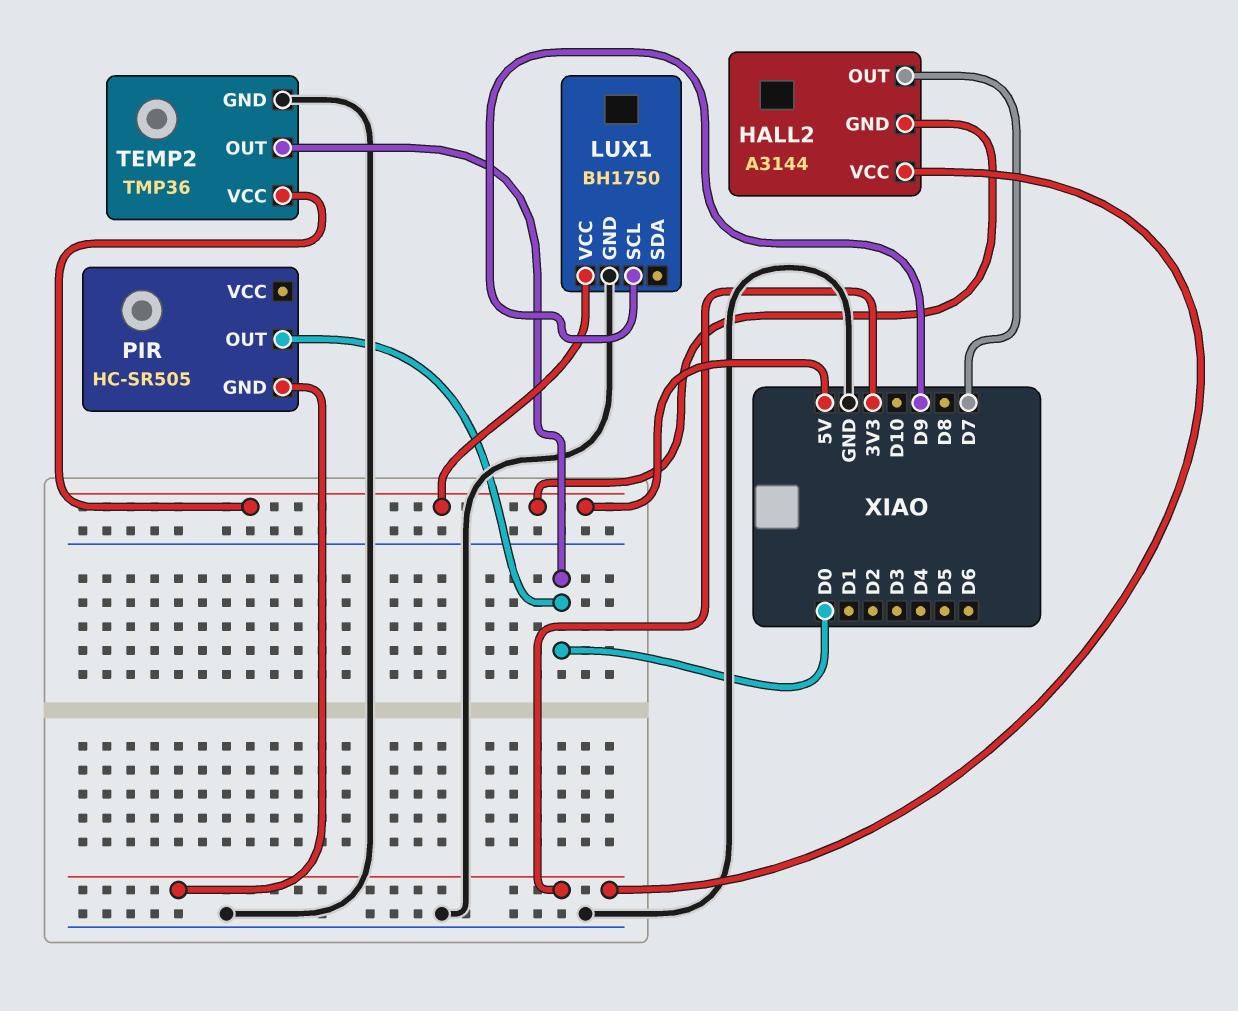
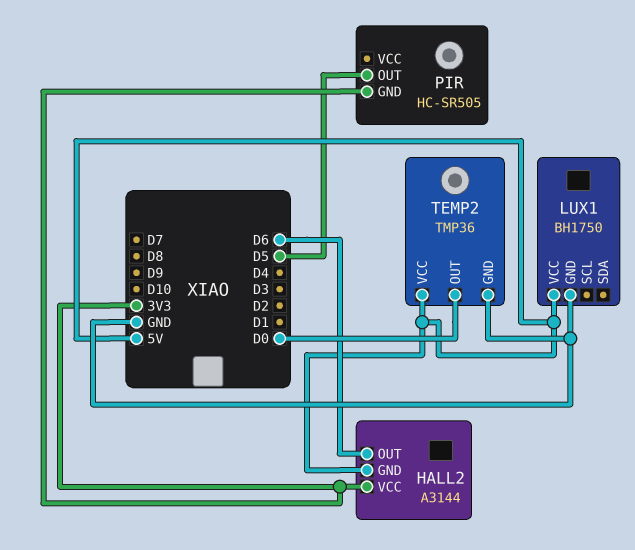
HALL2 pin OUT: D7 -> D6
LUX1 pin SCL: D9 -> none
PIR pin OUT: D0 -> D5

